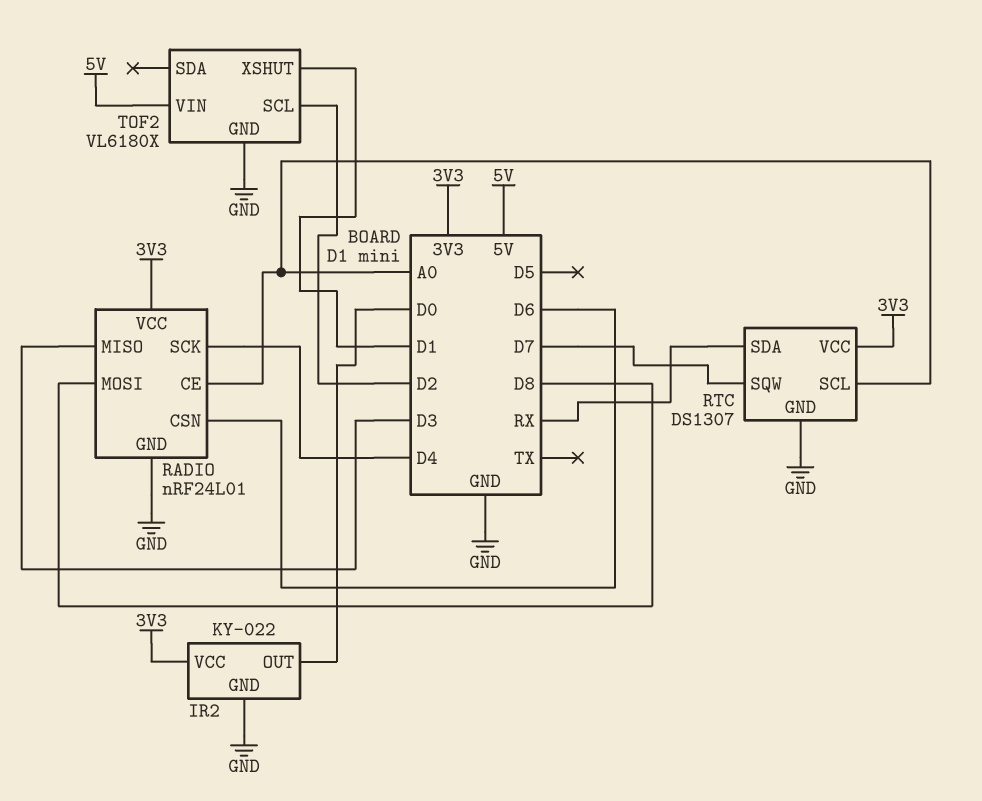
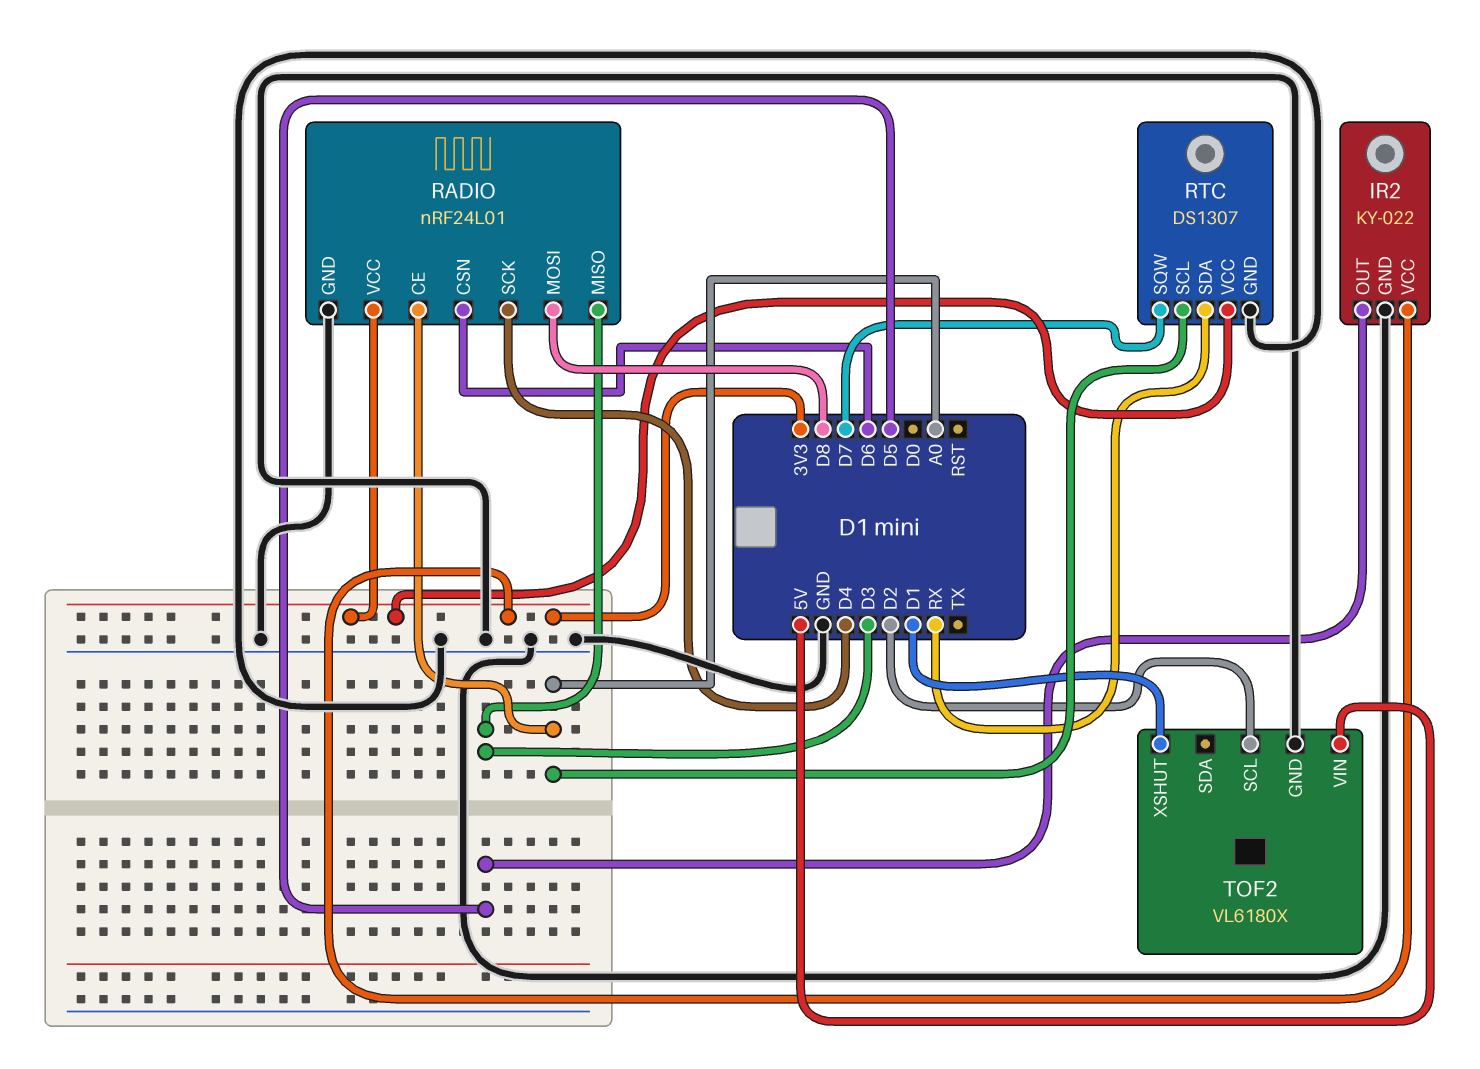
IR2 pin OUT: D0 -> D5

